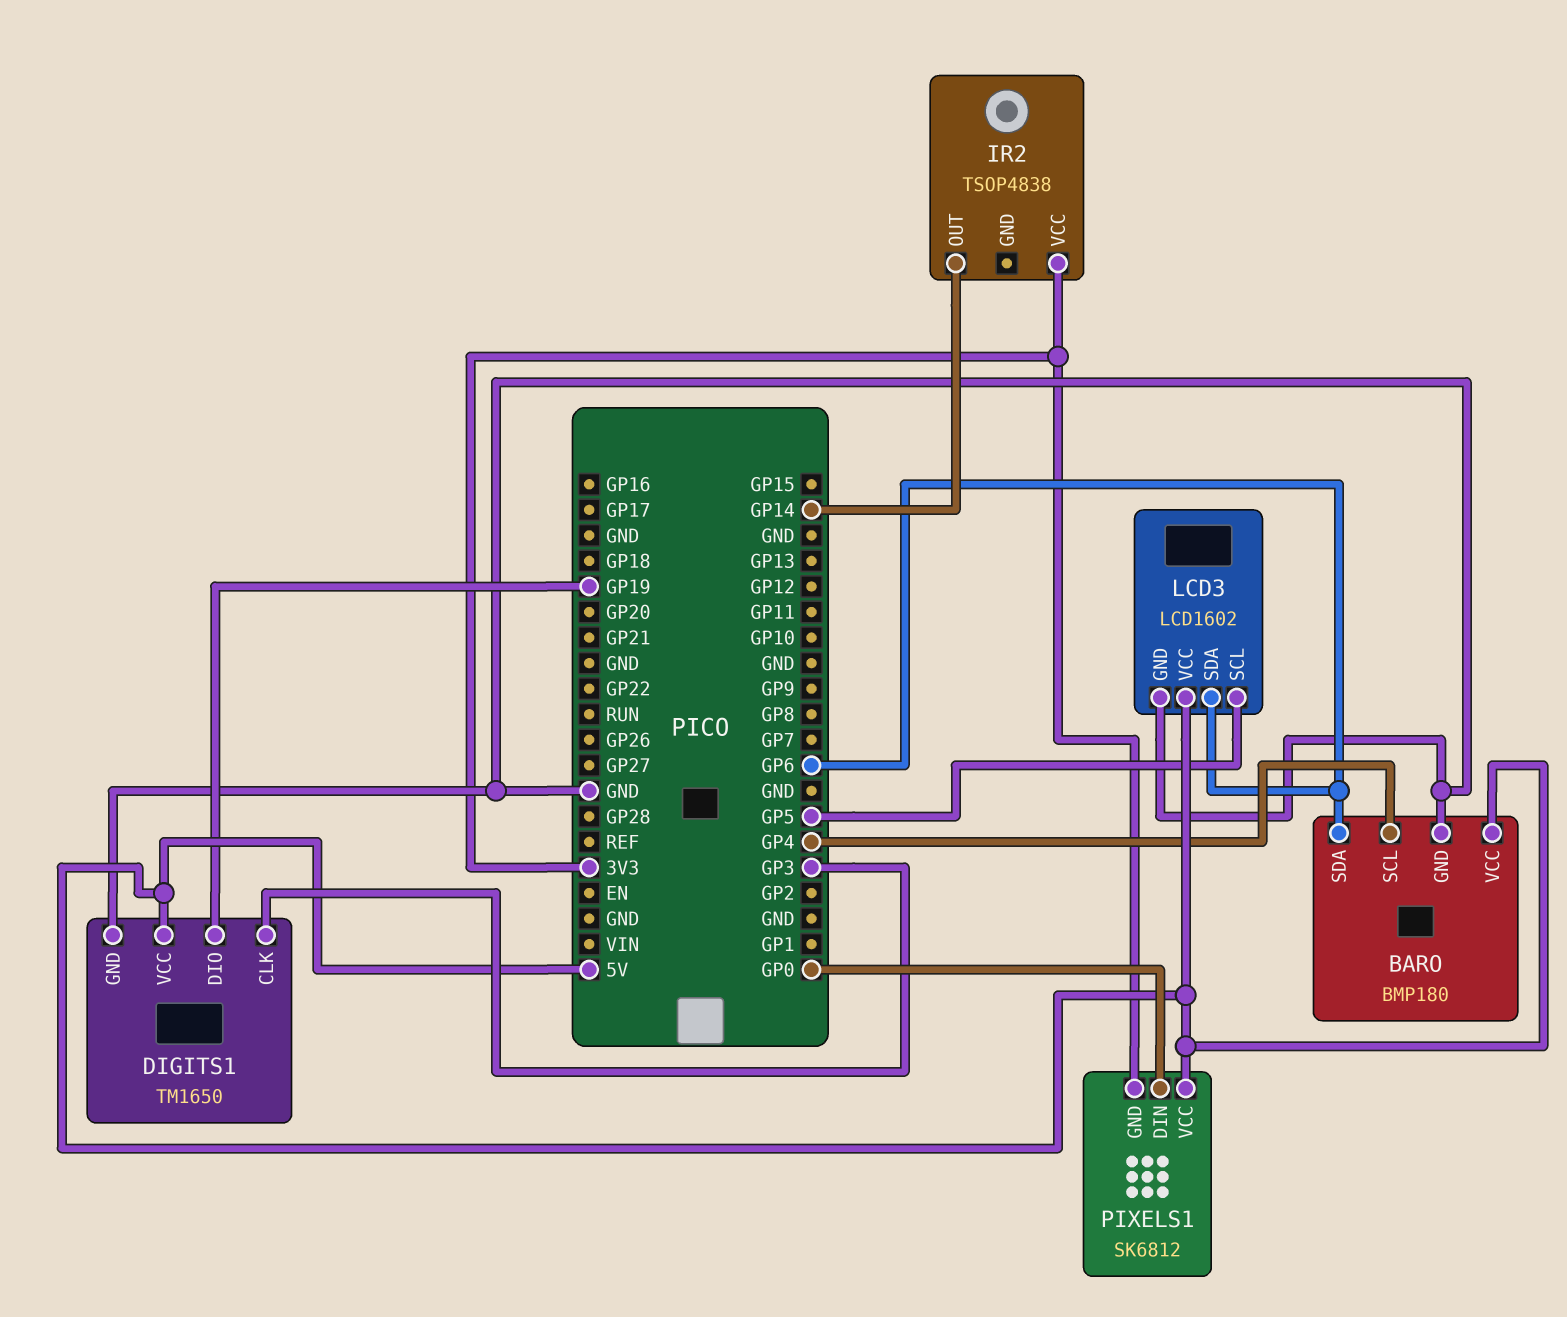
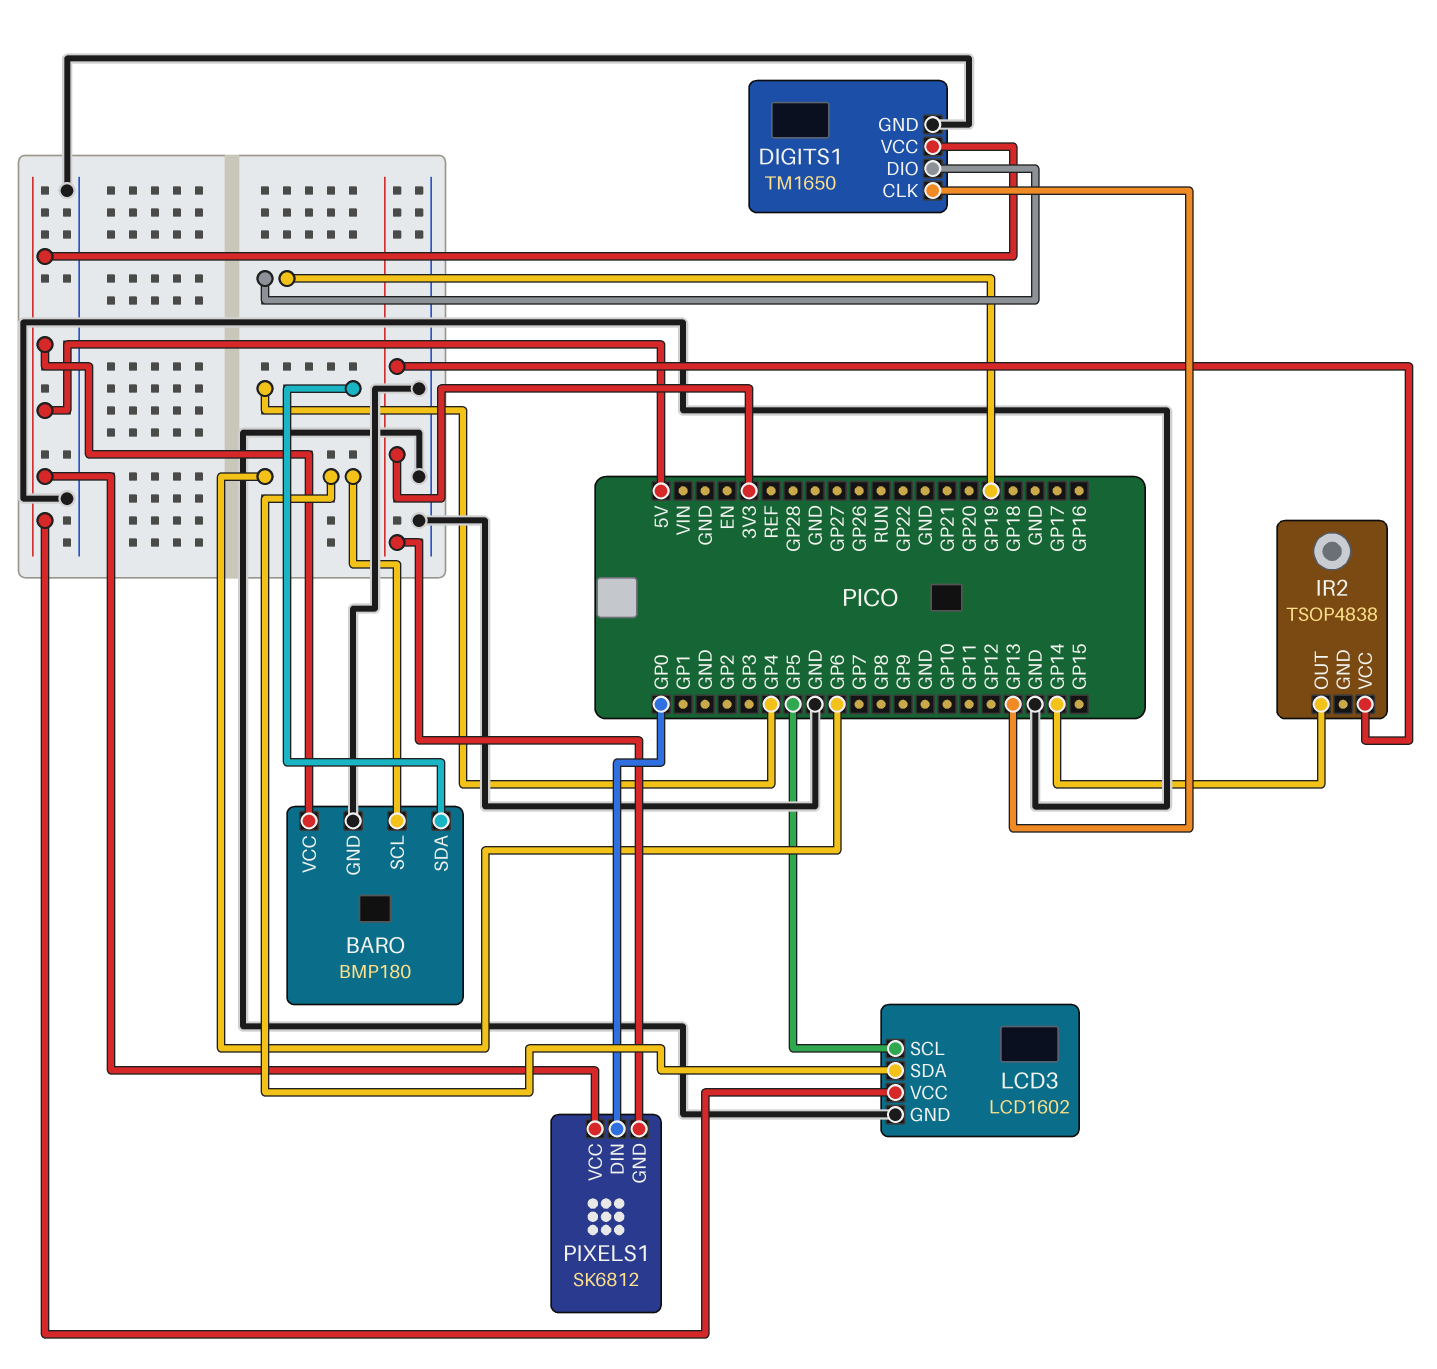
BARO pin SCL: GP4 -> GP6
BARO pin SDA: GP6 -> GP4
DIGITS1 pin CLK: GP3 -> GP13

